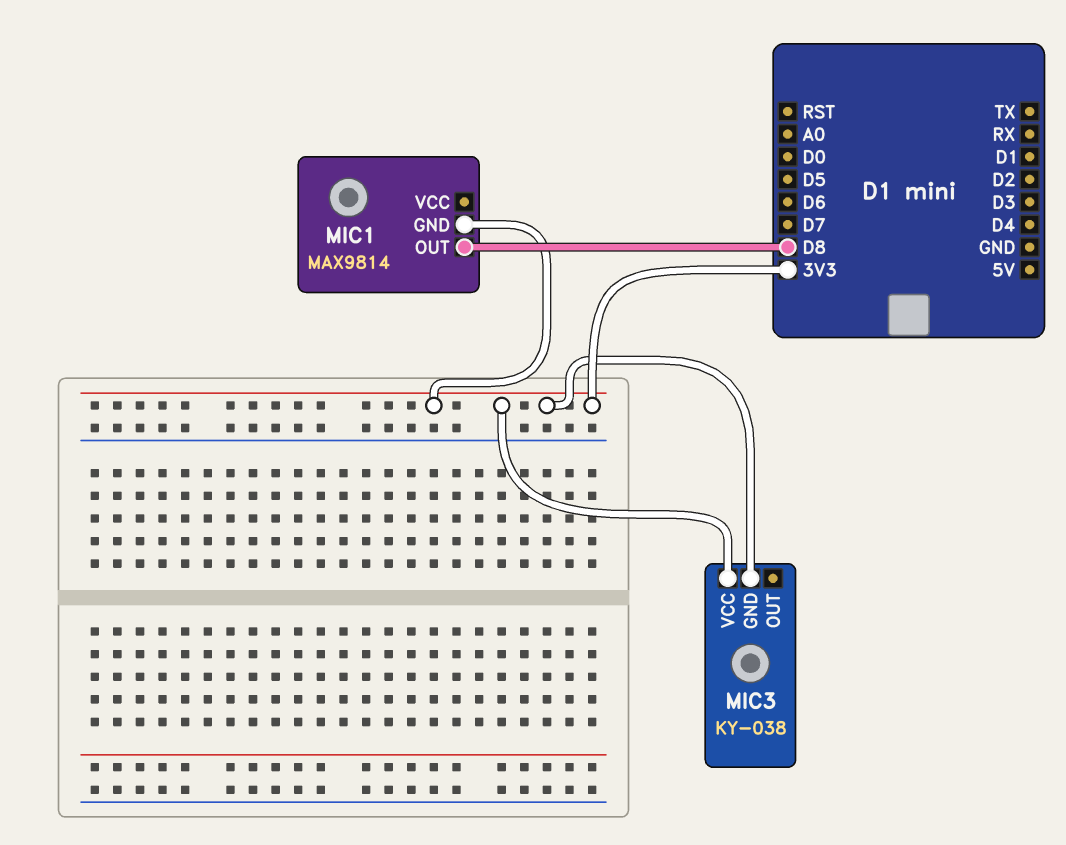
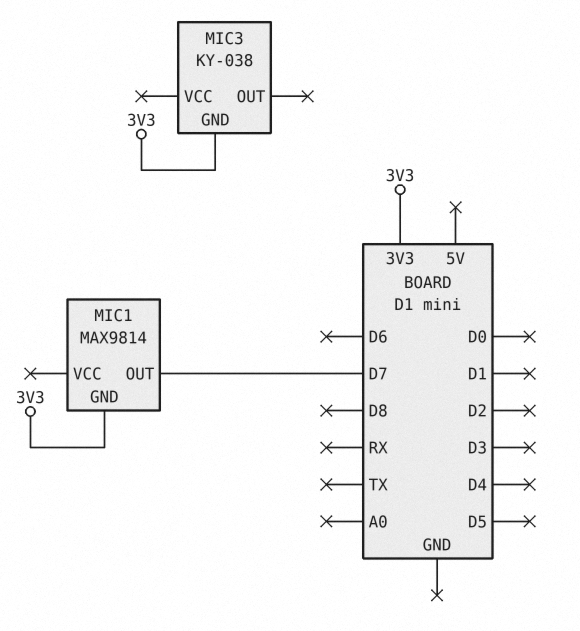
MIC1 pin OUT: D8 -> D7
MIC3 pin VCC: 3V3 -> none

